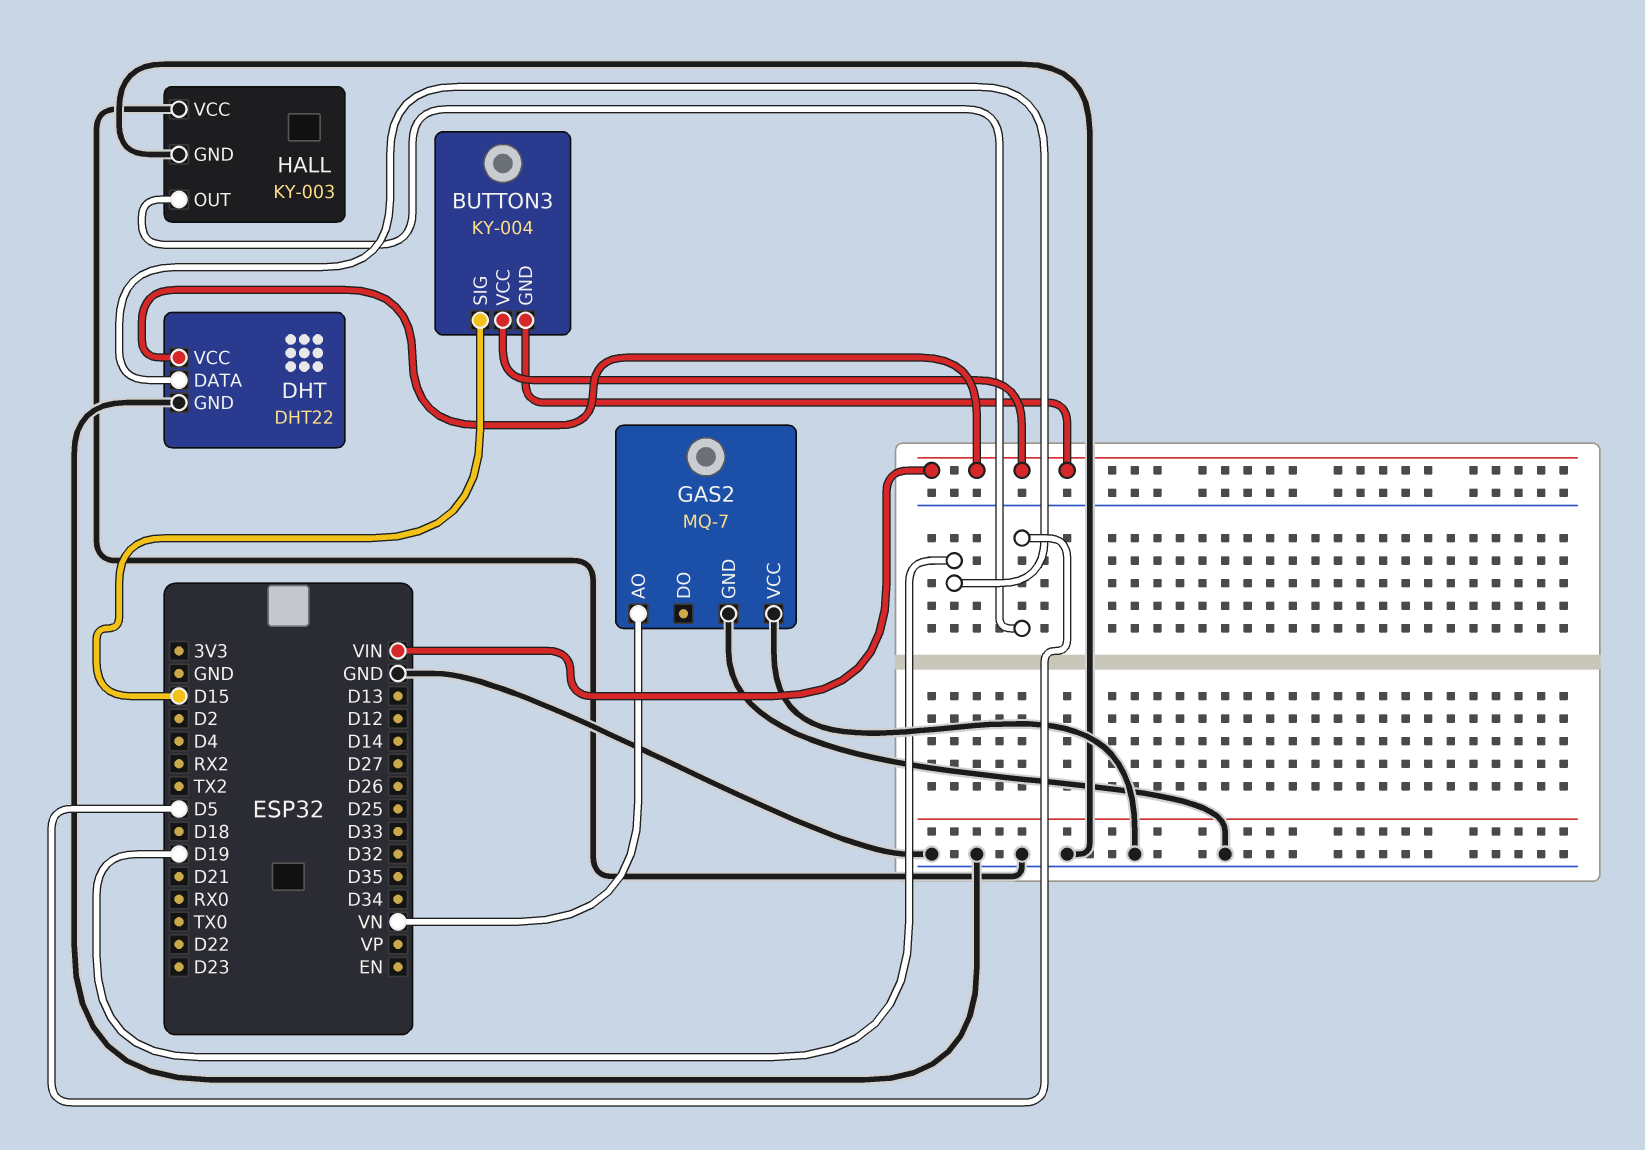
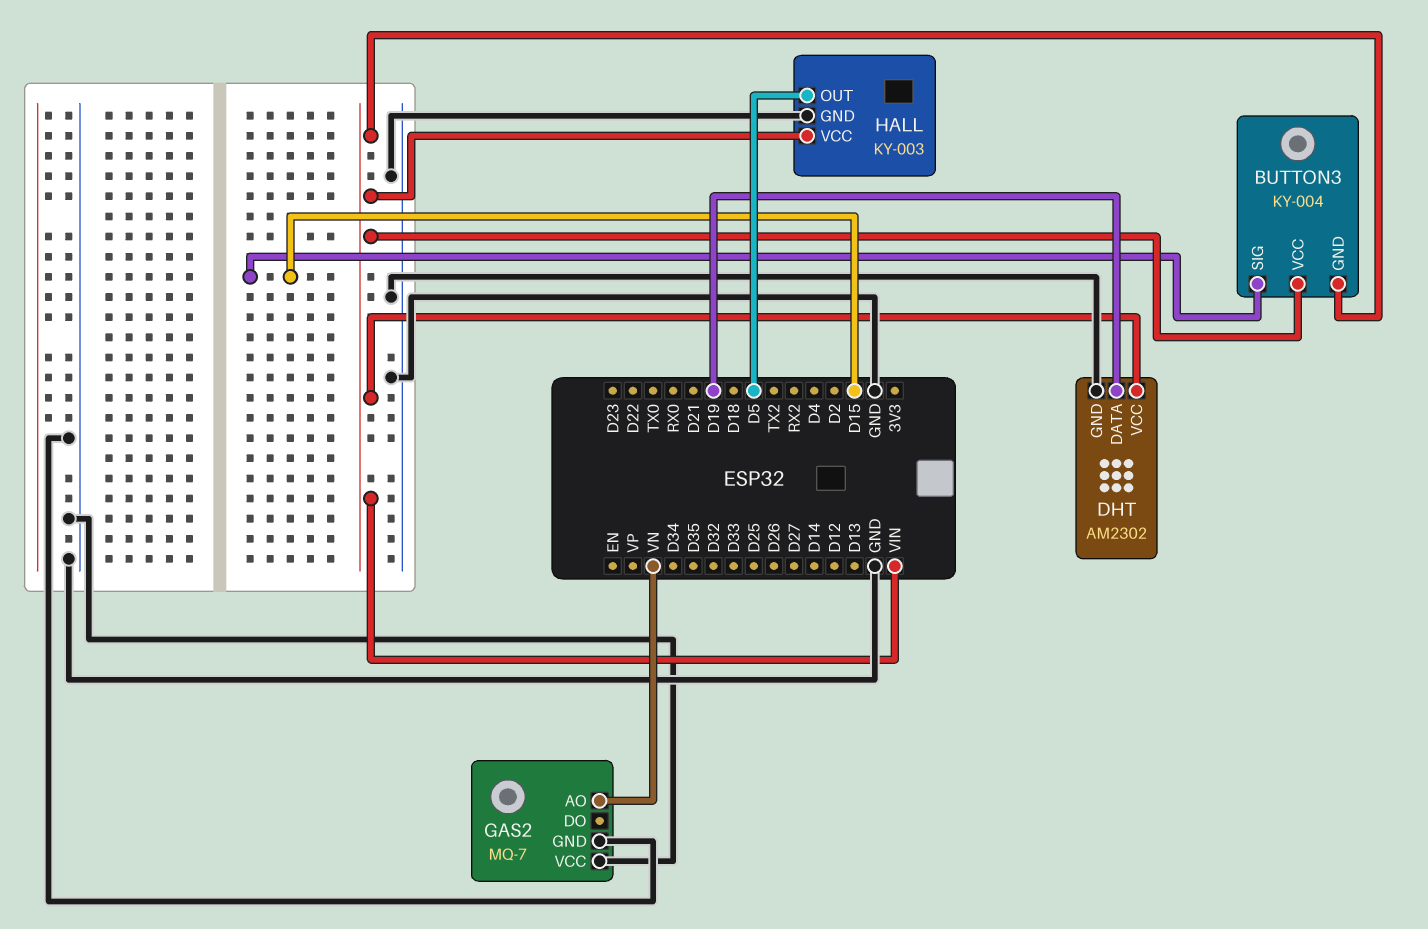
DHT: DHT22 -> AM2302
HALL pin VCC: GND -> VIN

